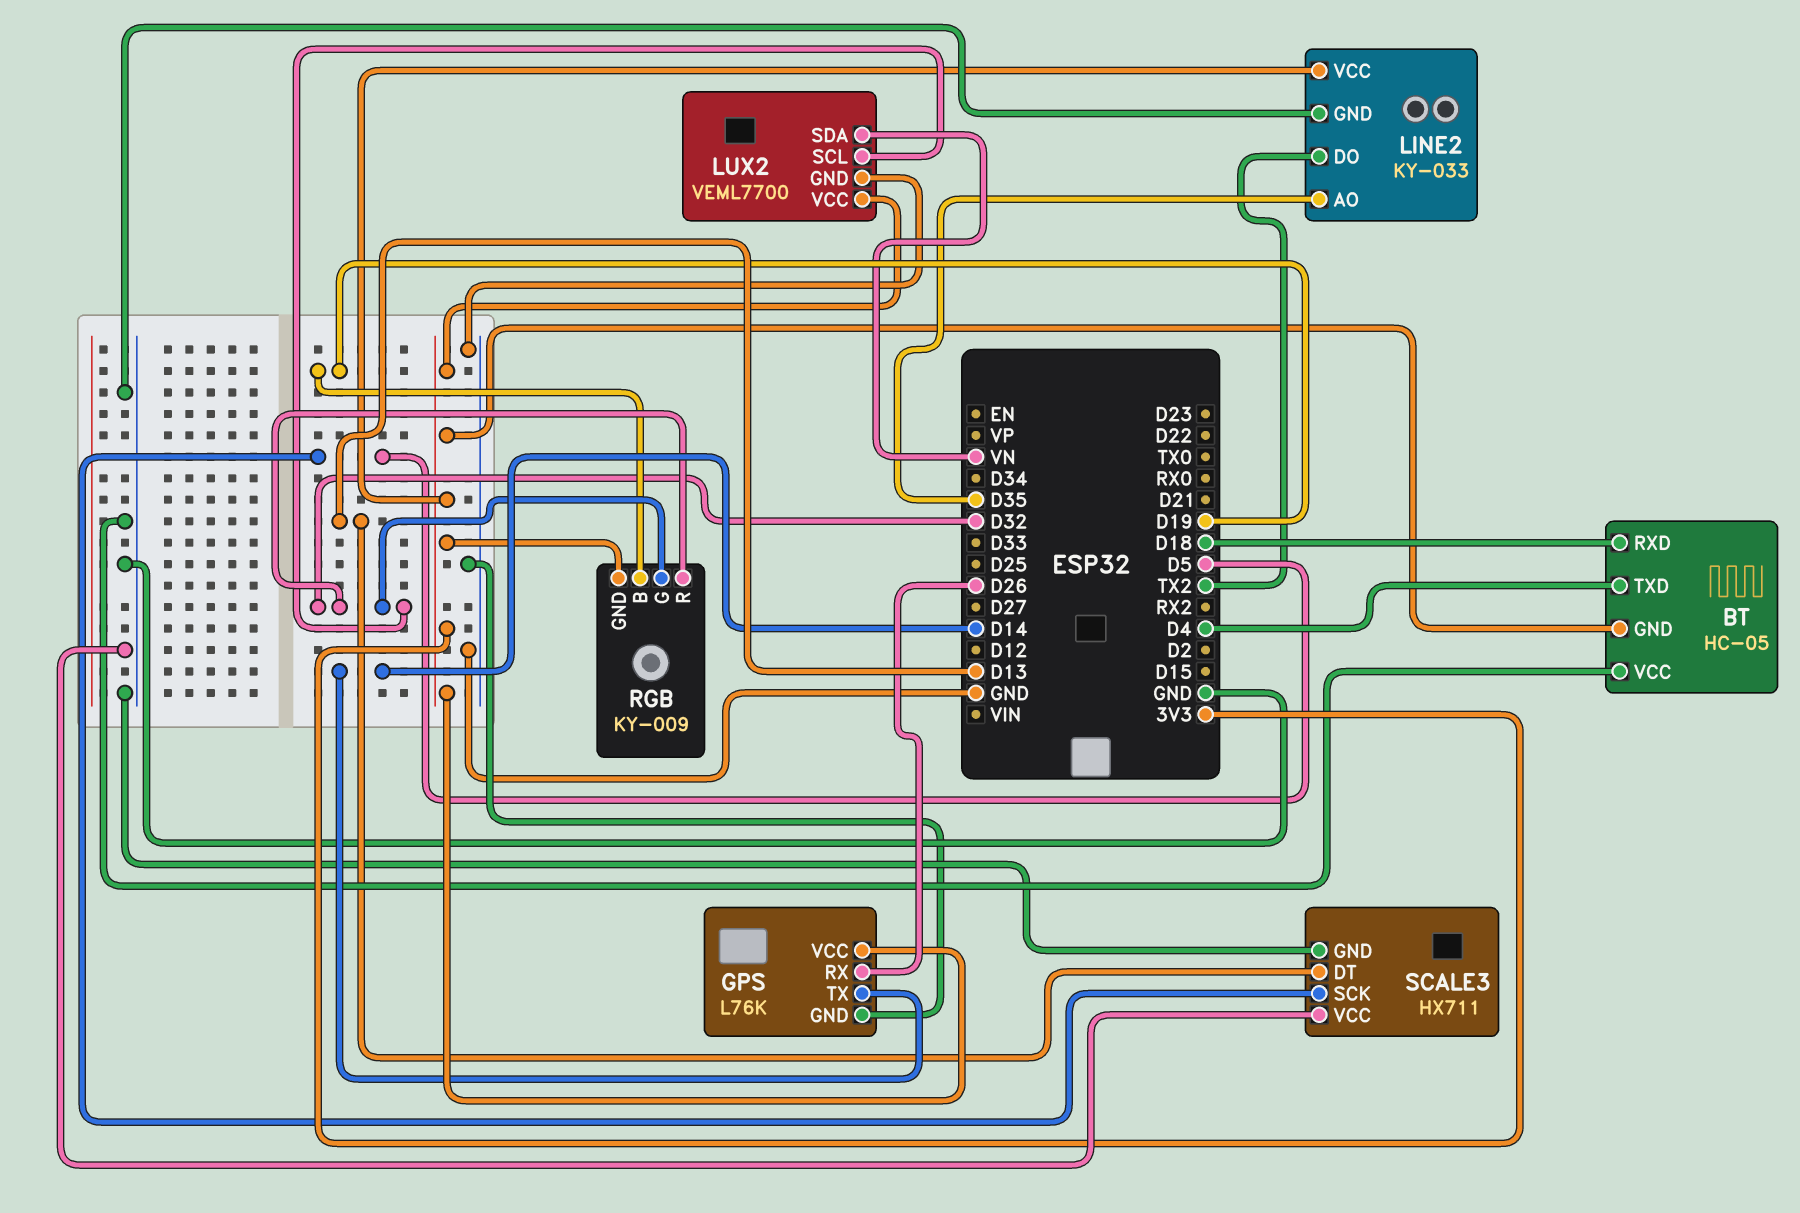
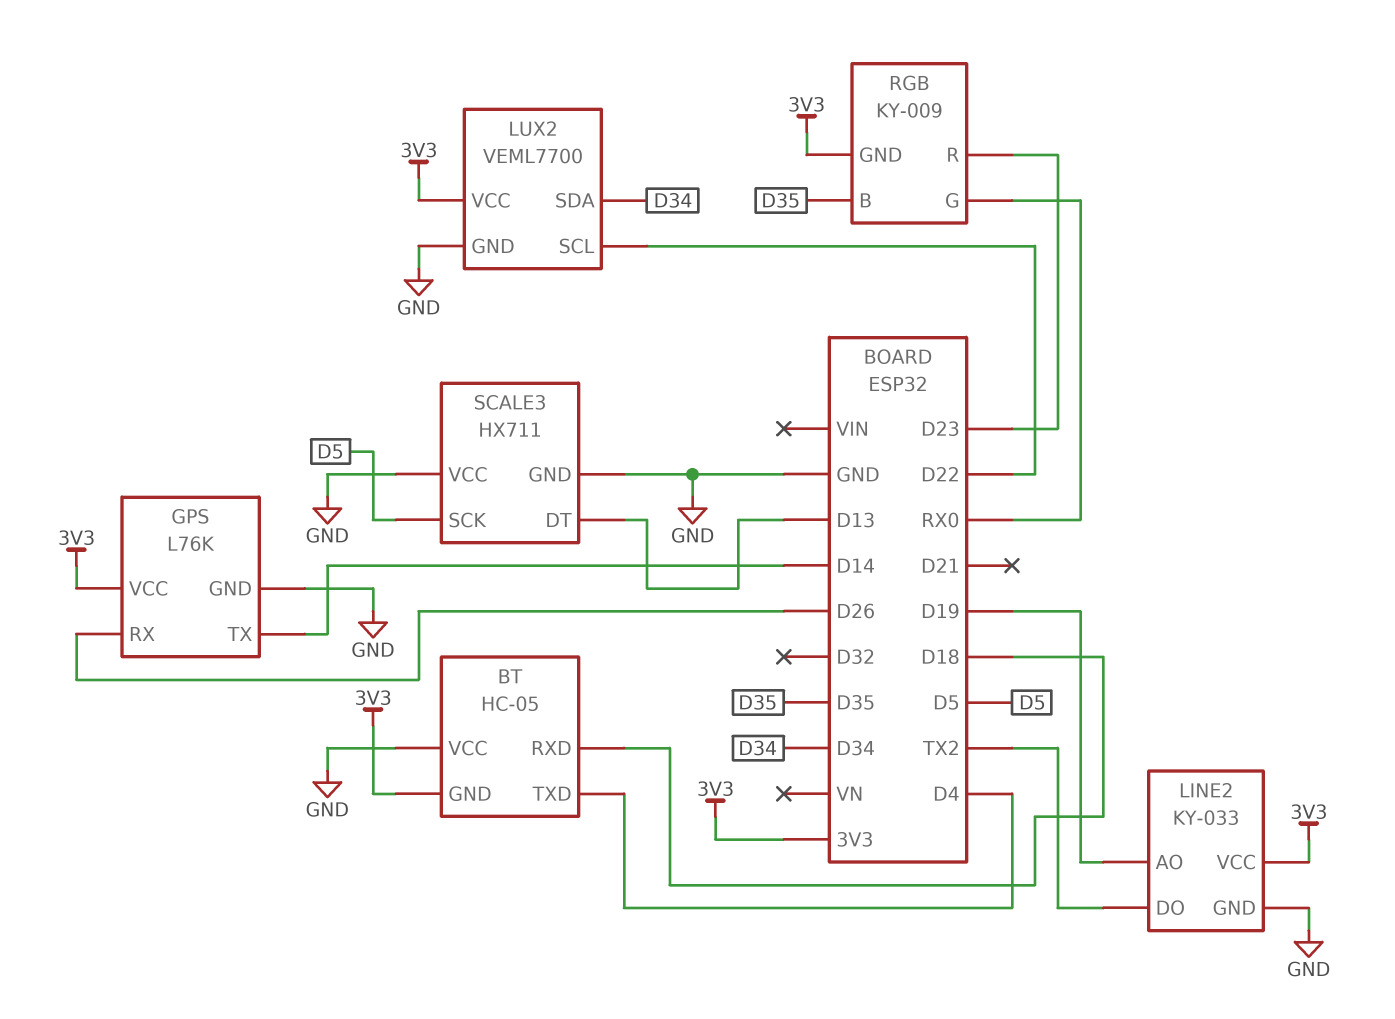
LINE2 pin AO: D35 -> D19
LUX2 pin SCL: D32 -> D22
LUX2 pin SDA: VN -> D34
RGB pin B: D19 -> D35
RGB pin G: D32 -> RX0
RGB pin R: D32 -> D23

